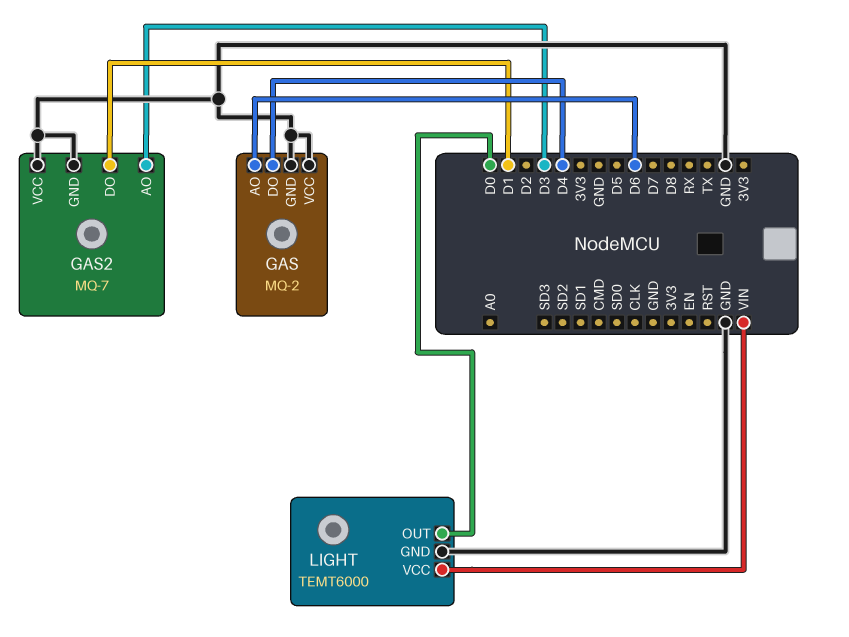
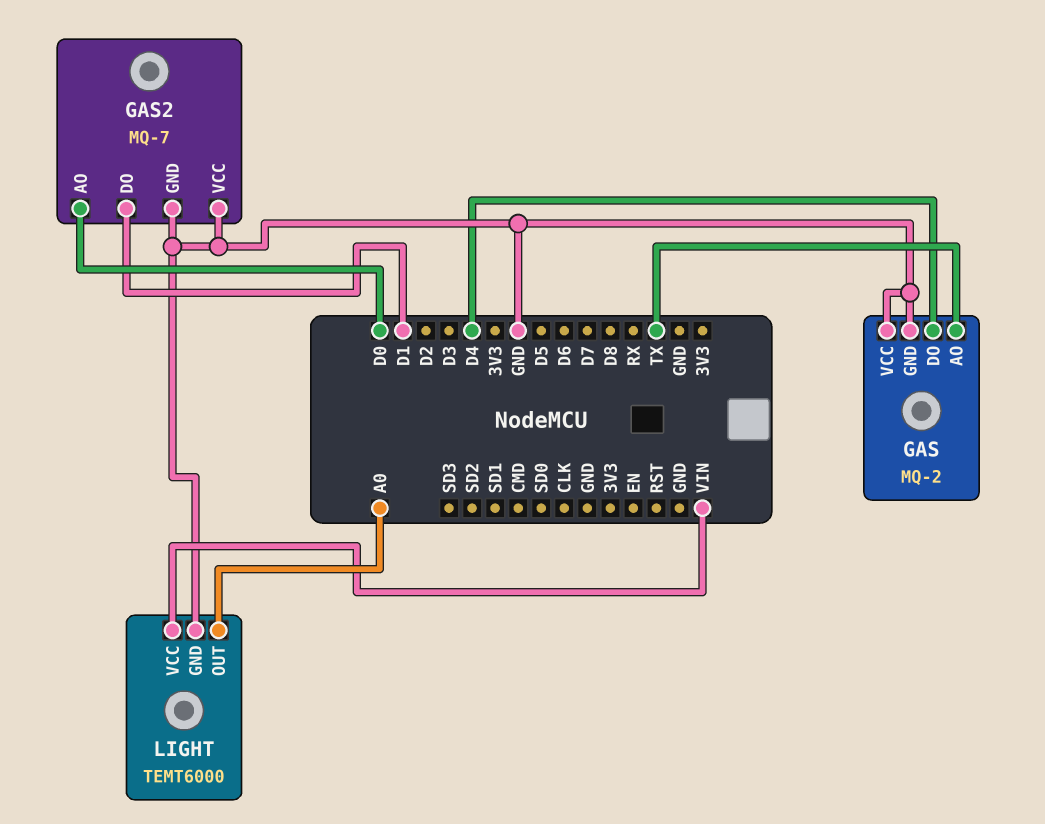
GAS pin AO: D6 -> TX
GAS2 pin AO: D3 -> D0
LIGHT pin OUT: D0 -> A0

